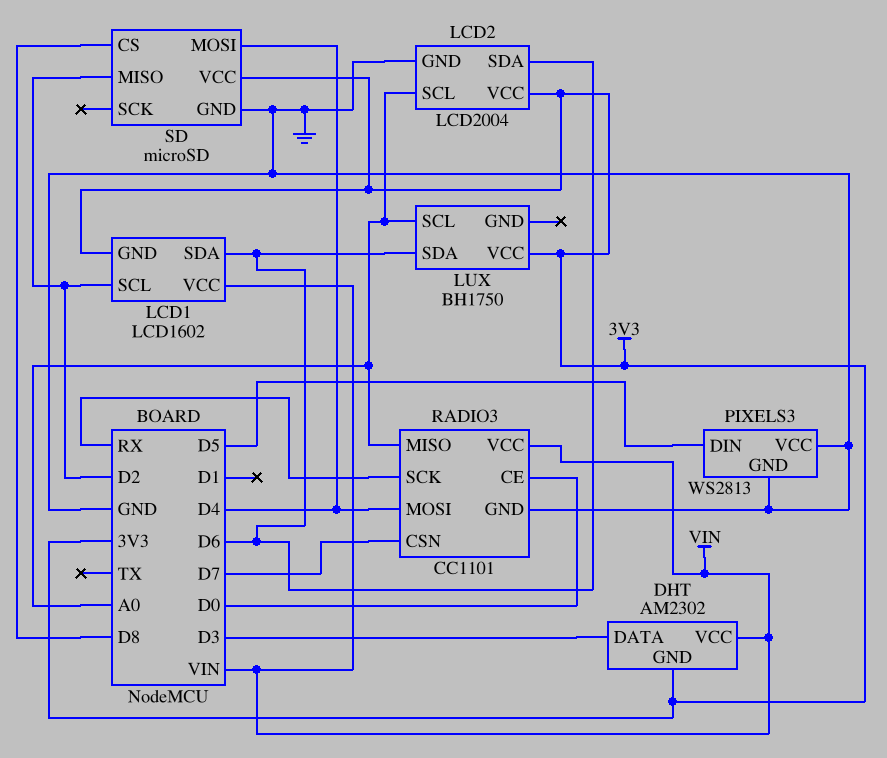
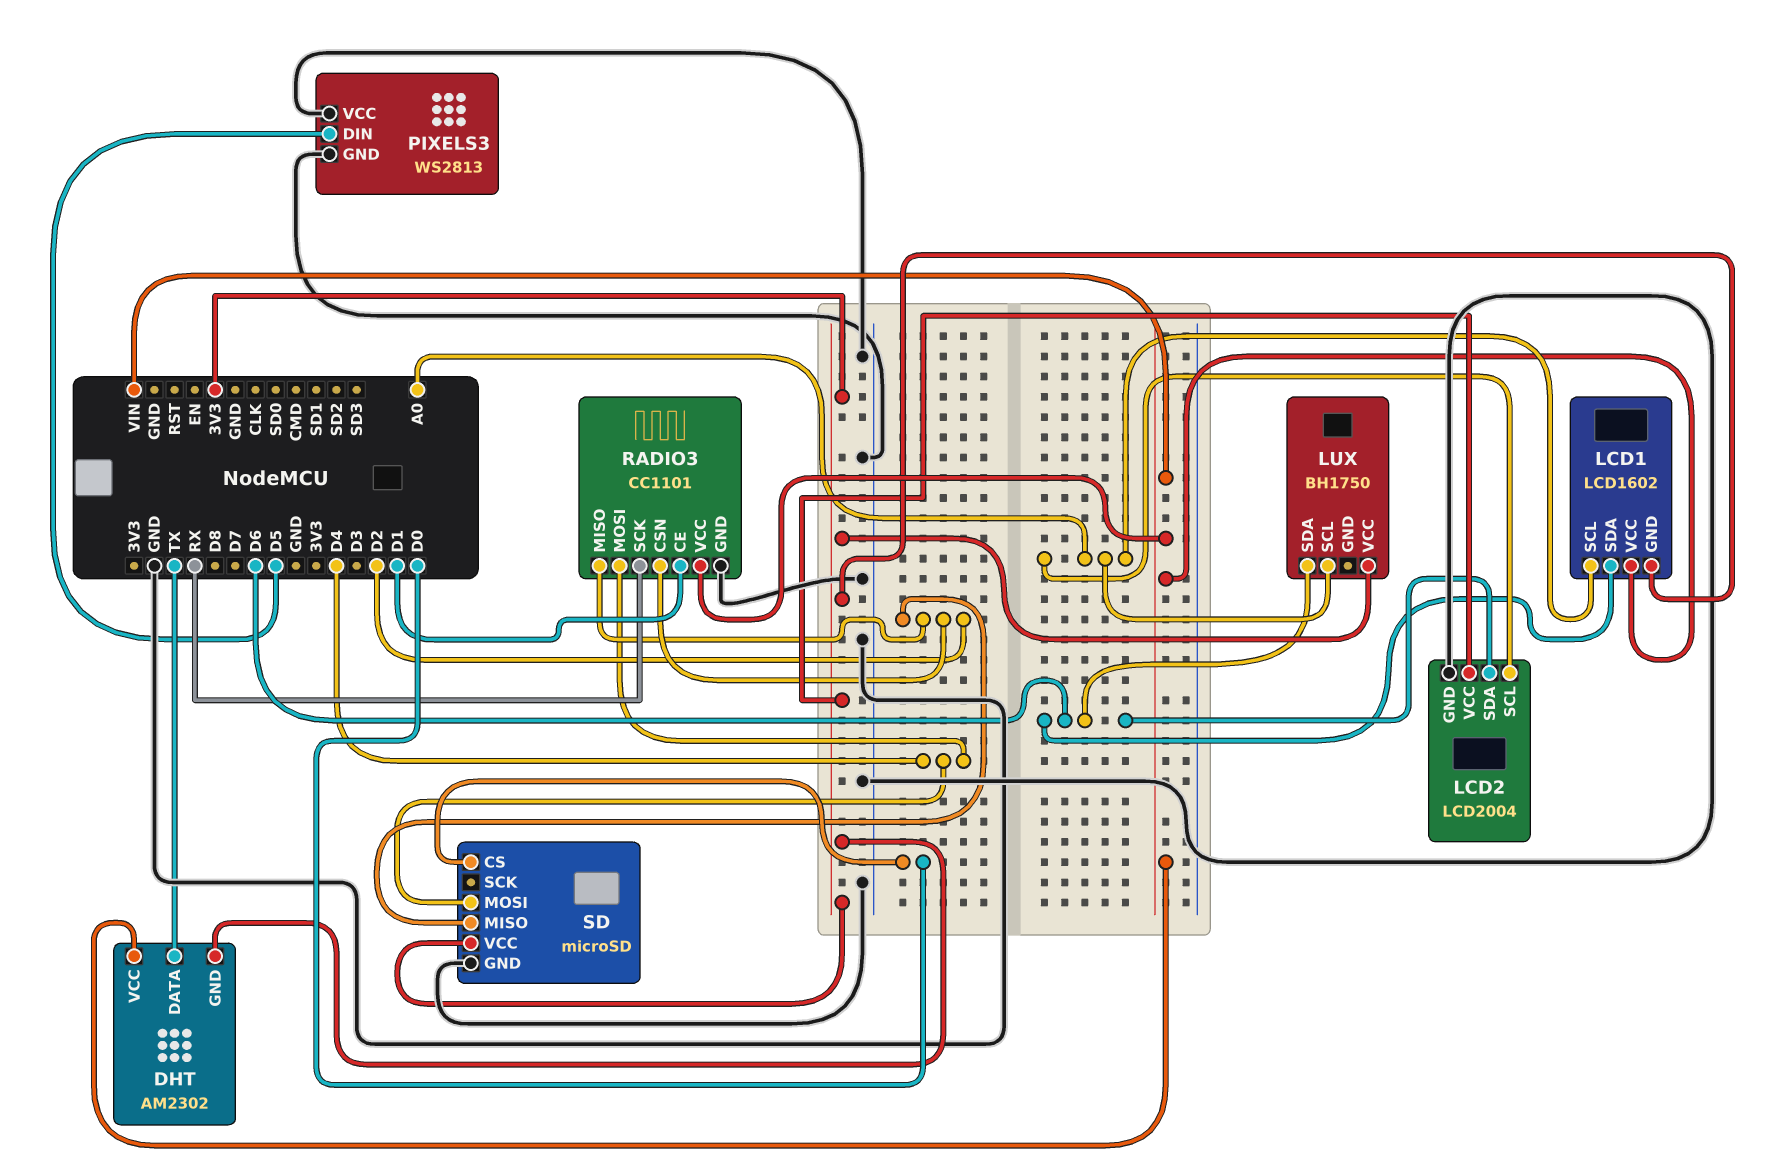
DHT pin DATA: D3 -> TX
LCD1 pin SCL: D2 -> A0
RADIO3 pin CE: D0 -> D1
RADIO3 pin CSN: D7 -> D2
RADIO3 pin MISO: A0 -> D2
SD pin CS: D8 -> D0

